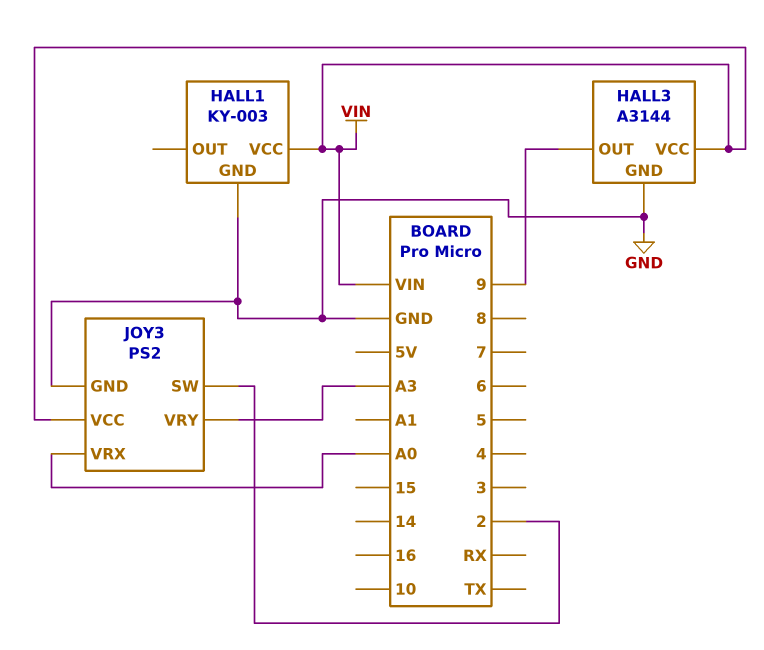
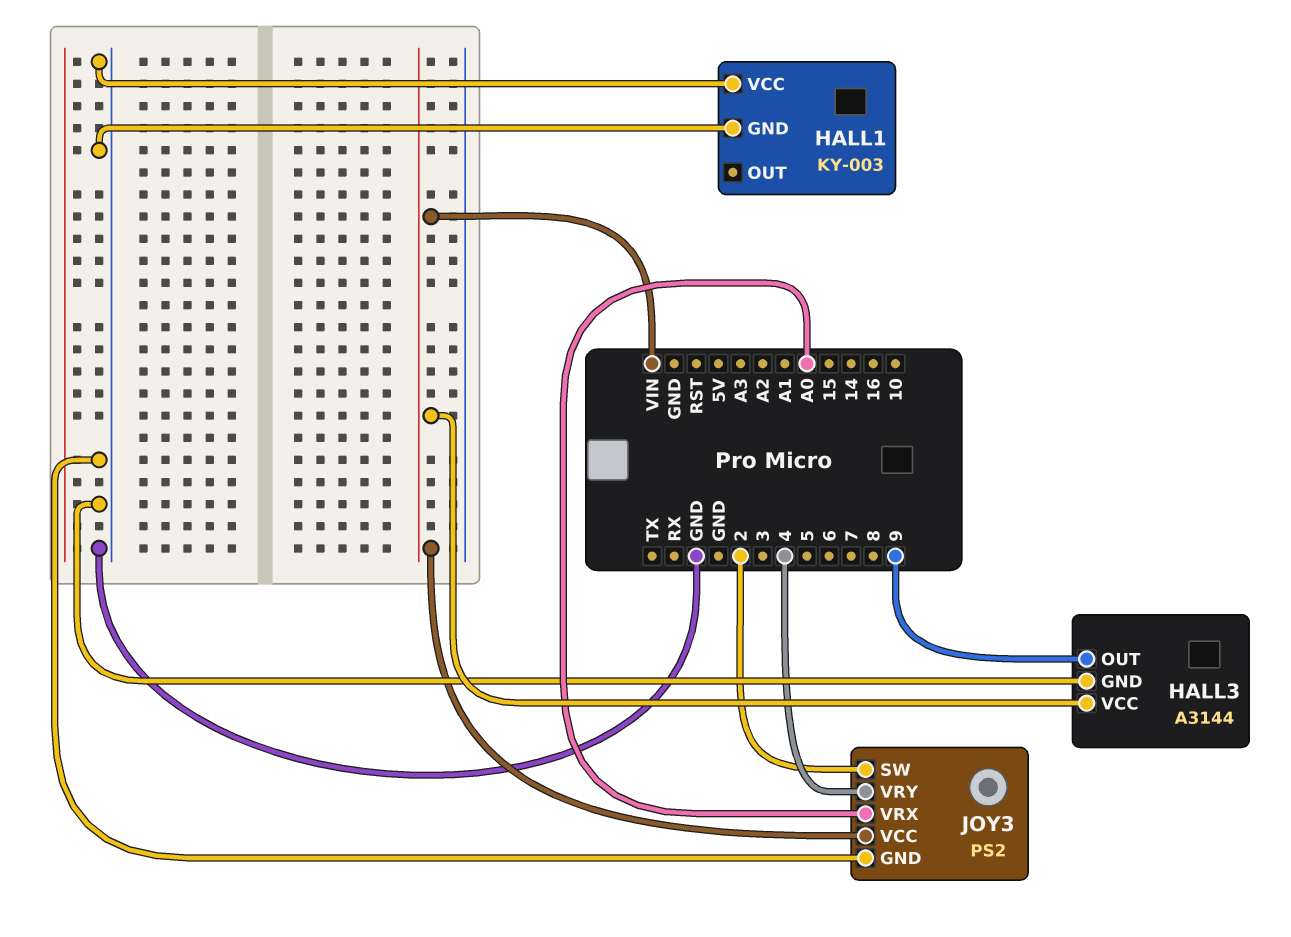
HALL1 pin VCC: VIN -> GND
JOY3 pin VRY: A3 -> 4

